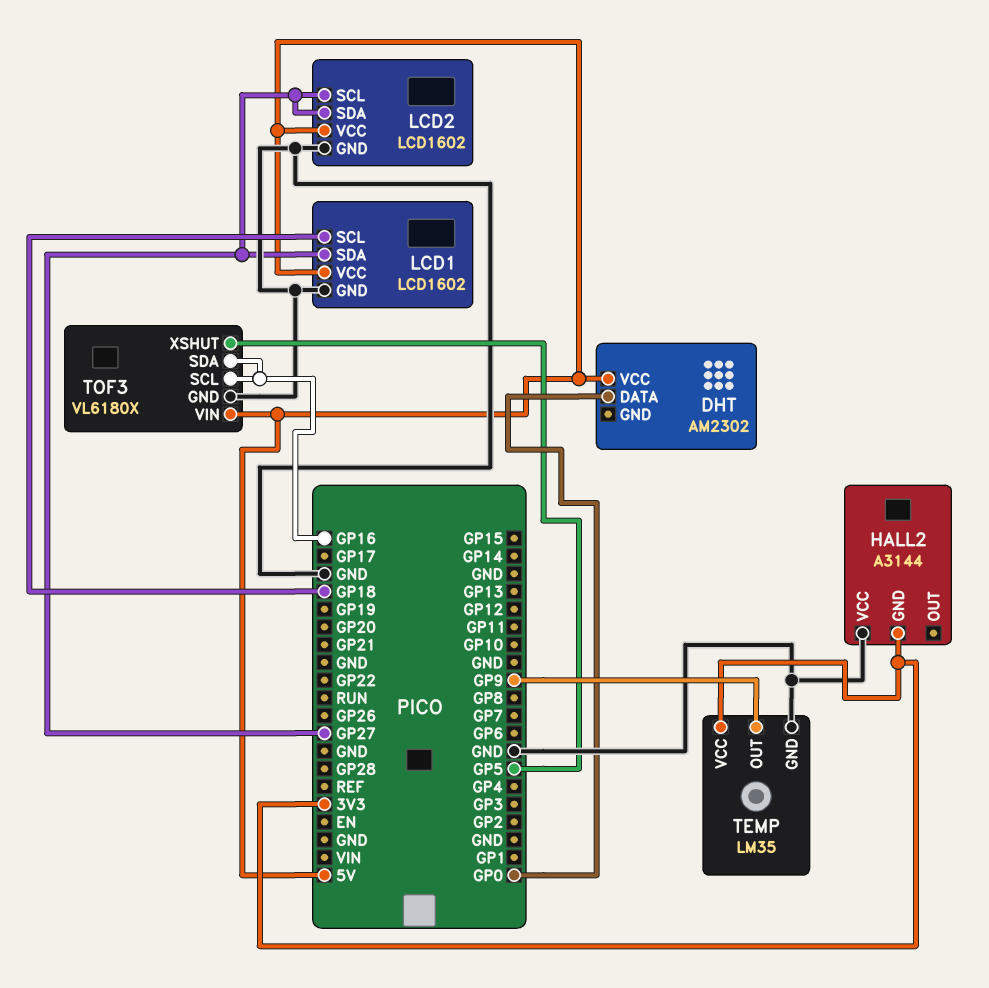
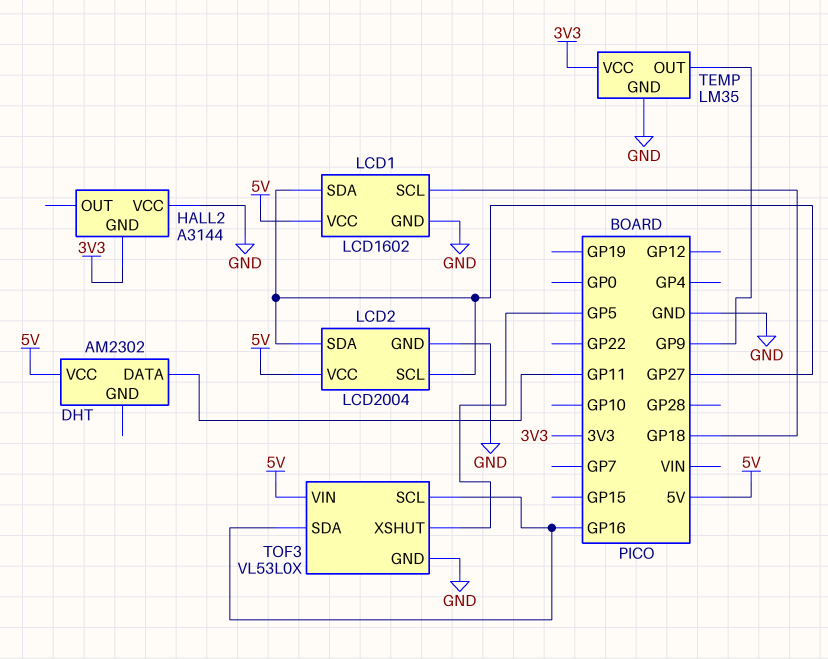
DHT pin DATA: GP0 -> GP11
LCD2: LCD1602 -> LCD2004
TOF3: VL6180X -> VL53L0X

